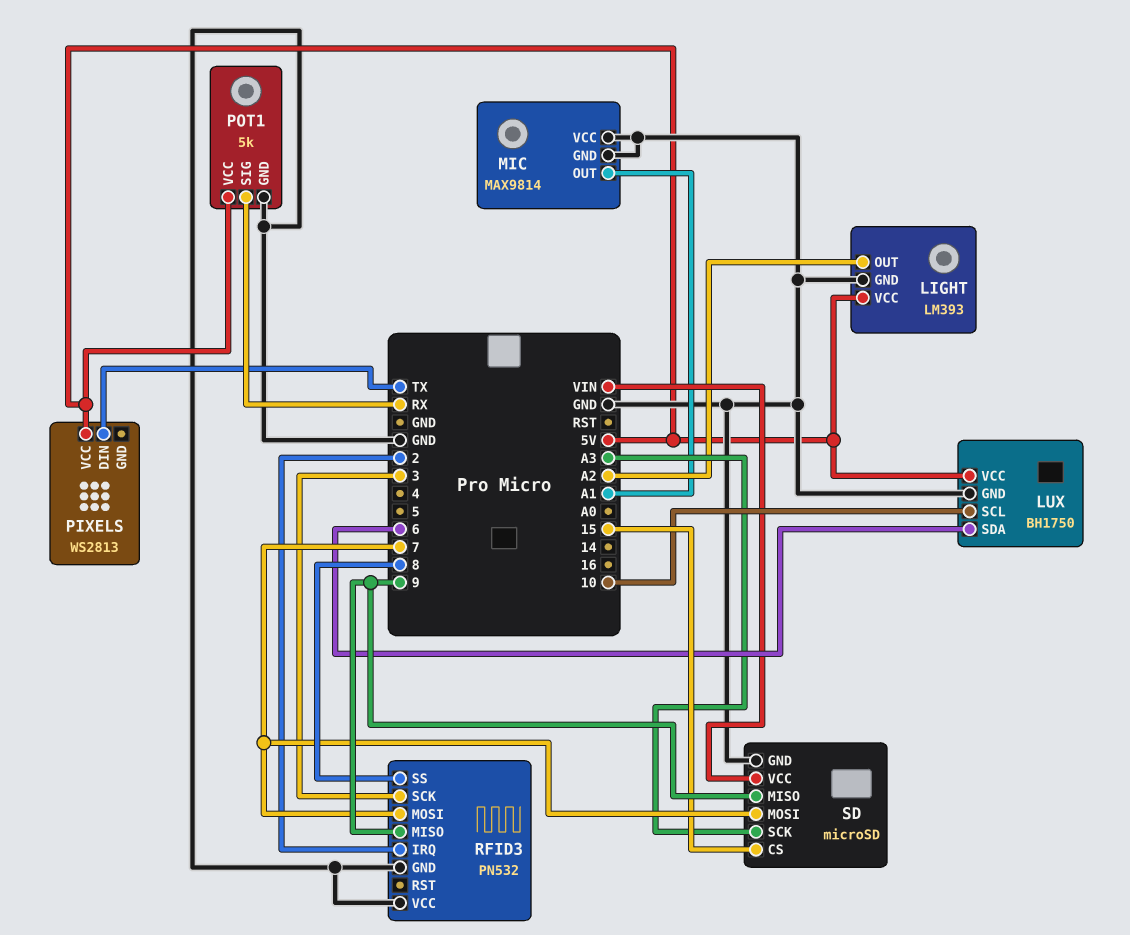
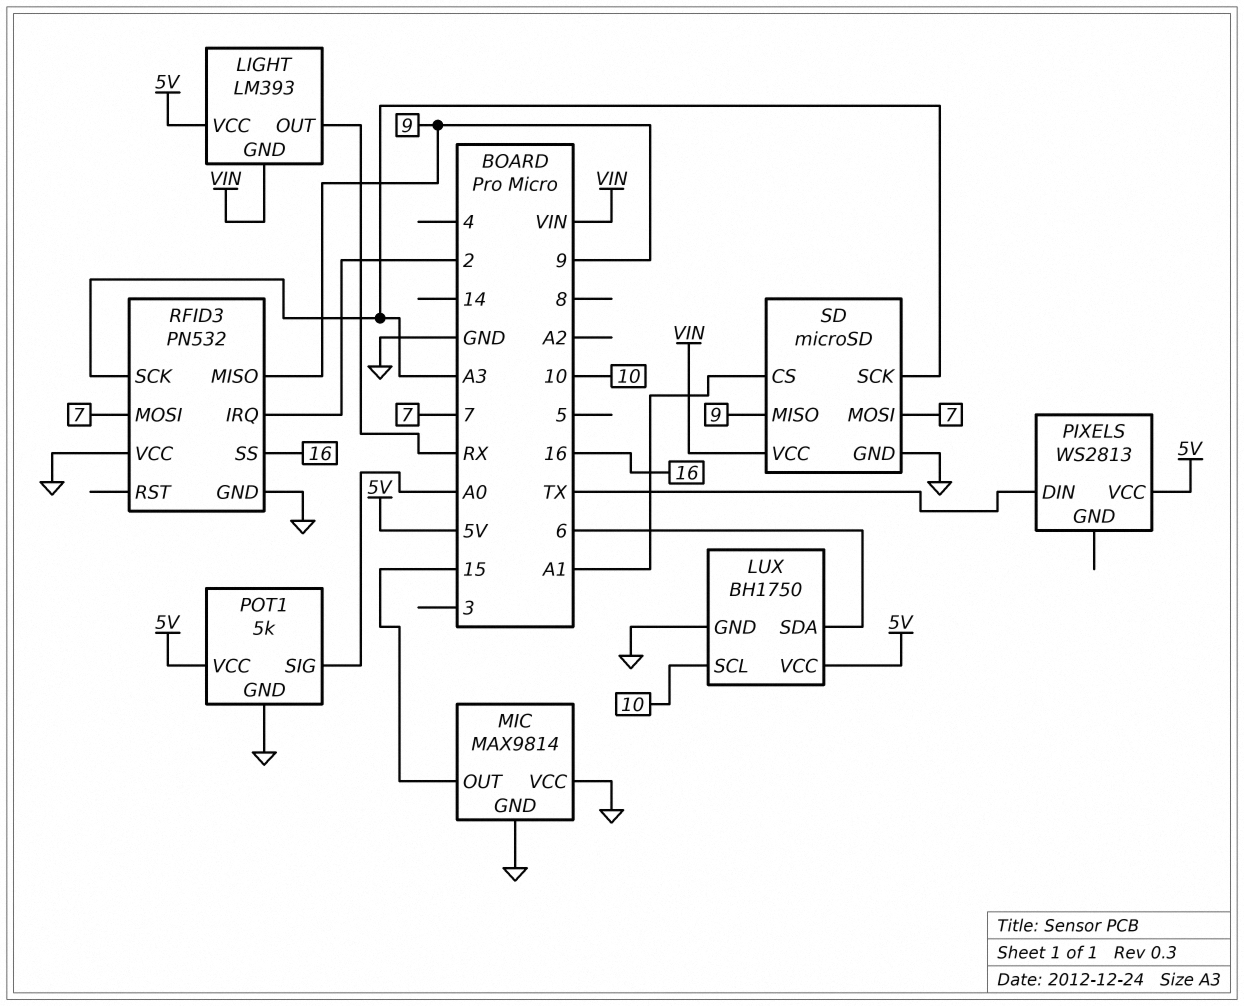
LIGHT pin GND: GND -> VIN
LIGHT pin OUT: A2 -> RX
MIC pin OUT: A1 -> 15
POT1 pin SIG: RX -> A0
RFID3 pin SCK: 3 -> A3
RFID3 pin SS: 8 -> 16
SD pin CS: 15 -> A1

